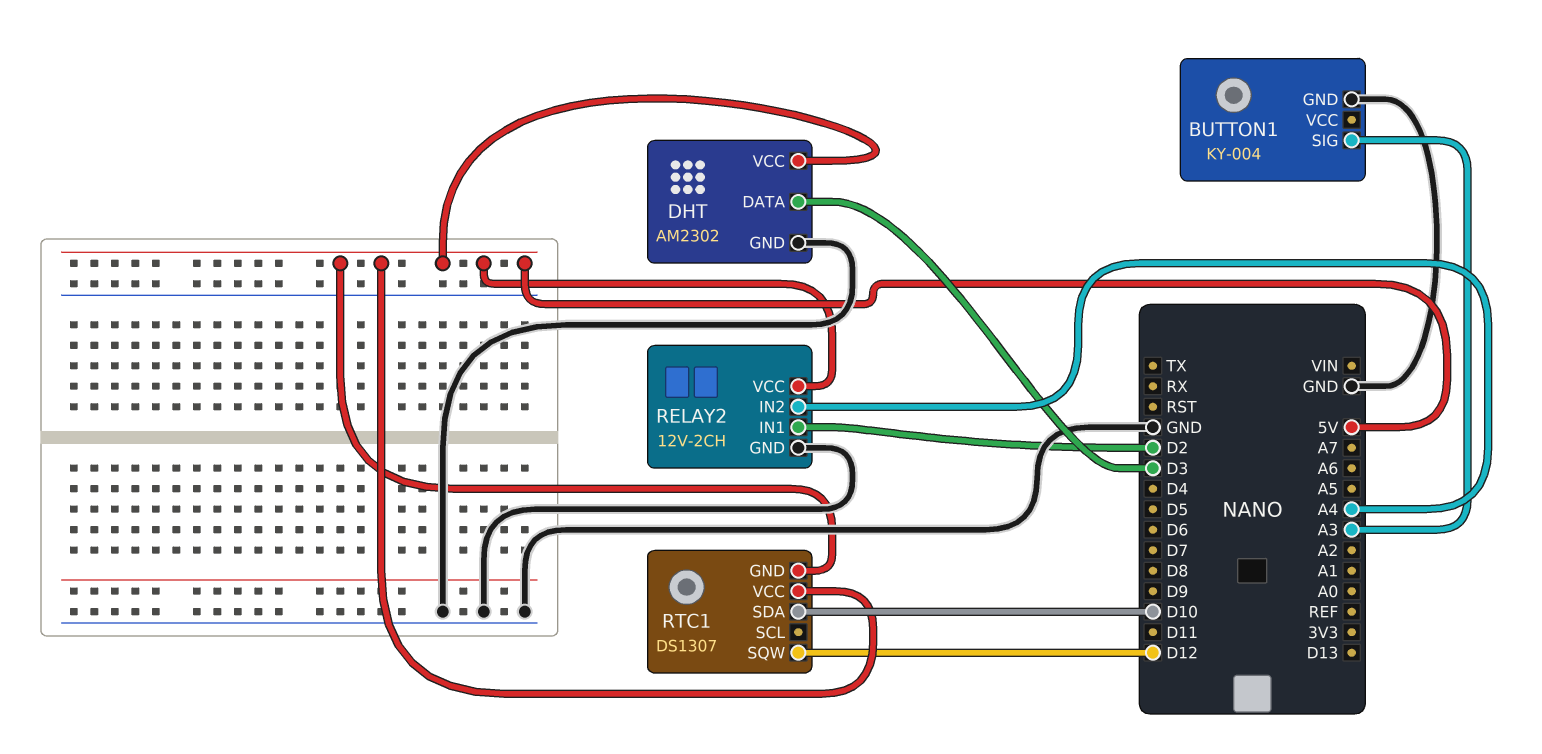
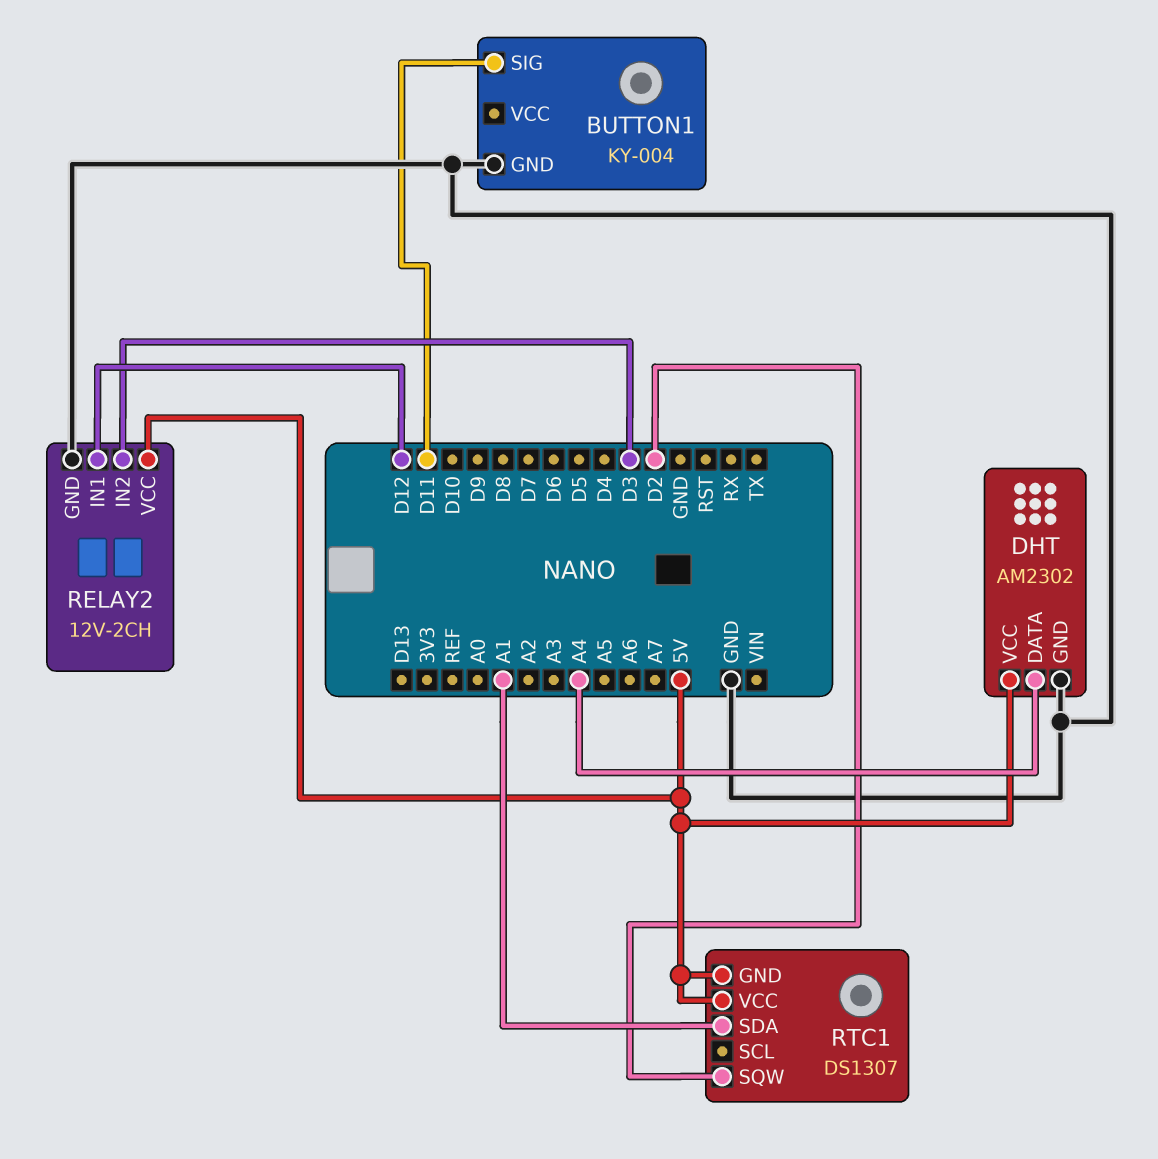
BUTTON1 pin SIG: A3 -> D11
DHT pin DATA: D3 -> A4
RELAY2 pin IN1: D2 -> D12
RELAY2 pin IN2: A4 -> D3
RTC1 pin SDA: D10 -> A1
RTC1 pin SQW: D12 -> D2

